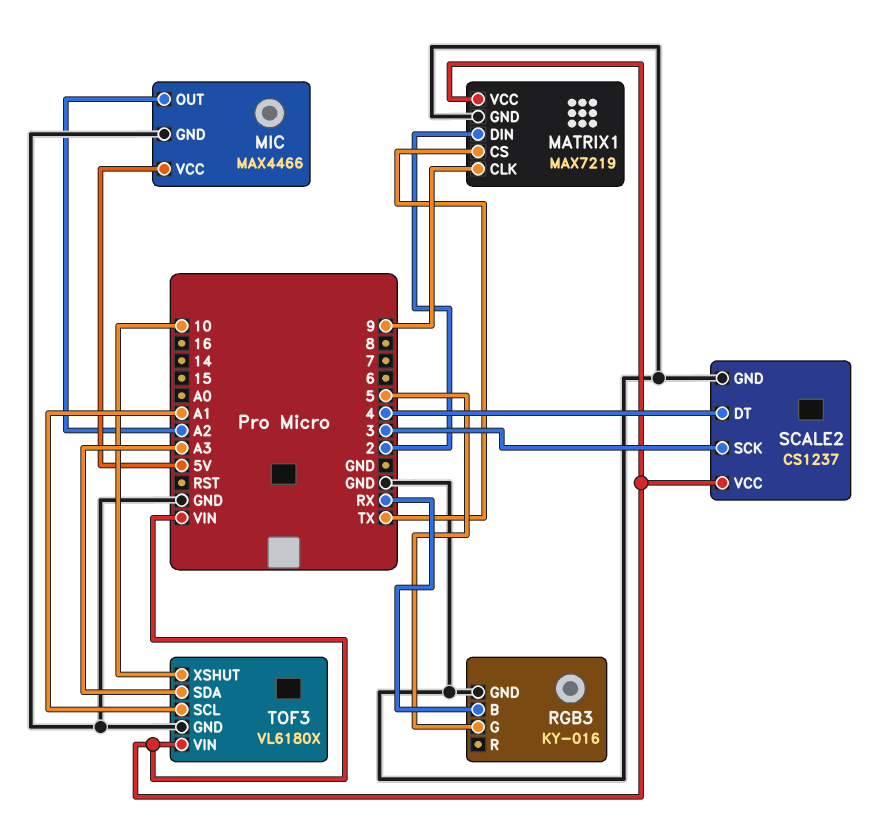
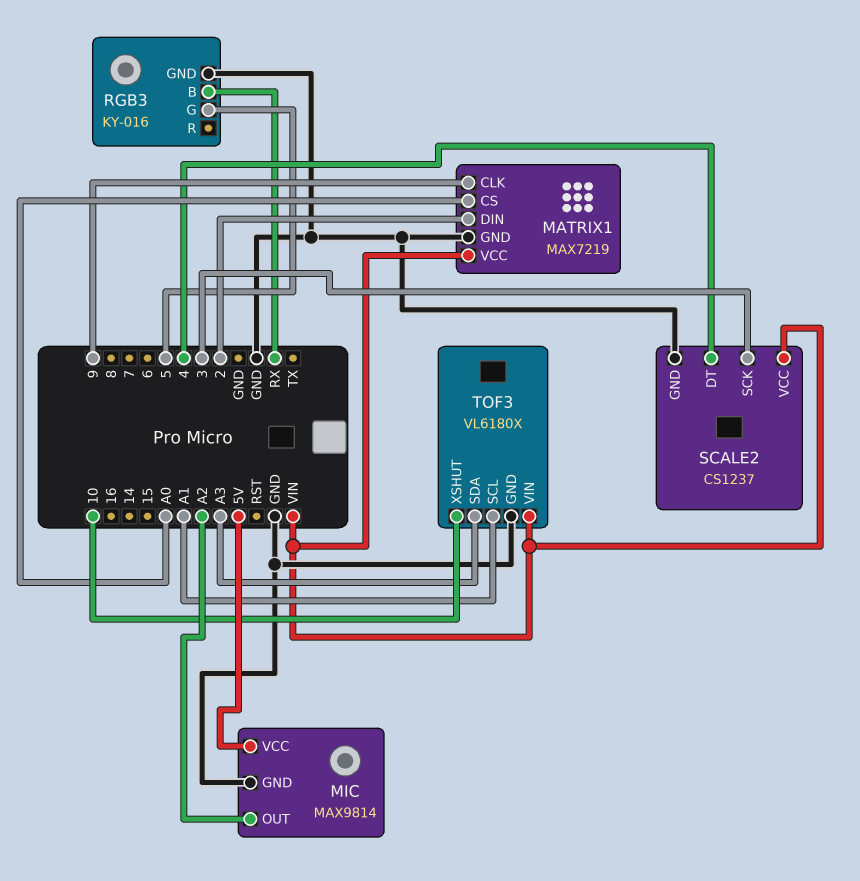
MATRIX1 pin CS: TX -> A0
MIC: MAX4466 -> MAX9814

